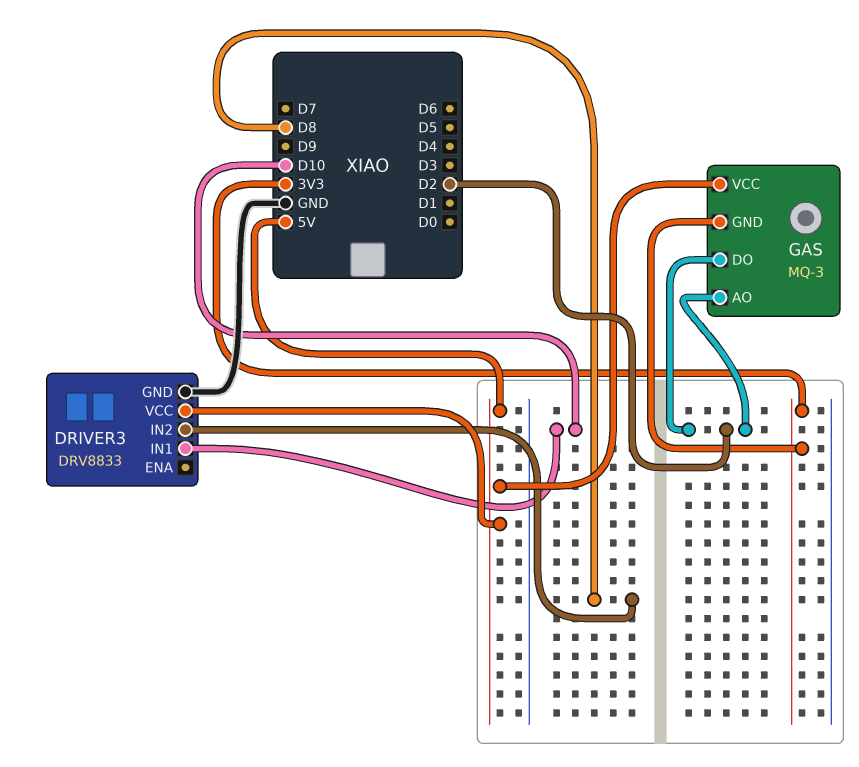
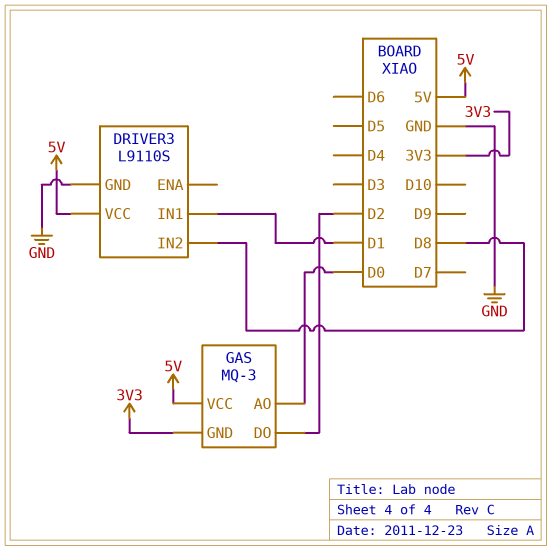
DRIVER3: DRV8833 -> L9110S
DRIVER3 pin IN1: D10 -> D1
GAS pin AO: D2 -> D0

